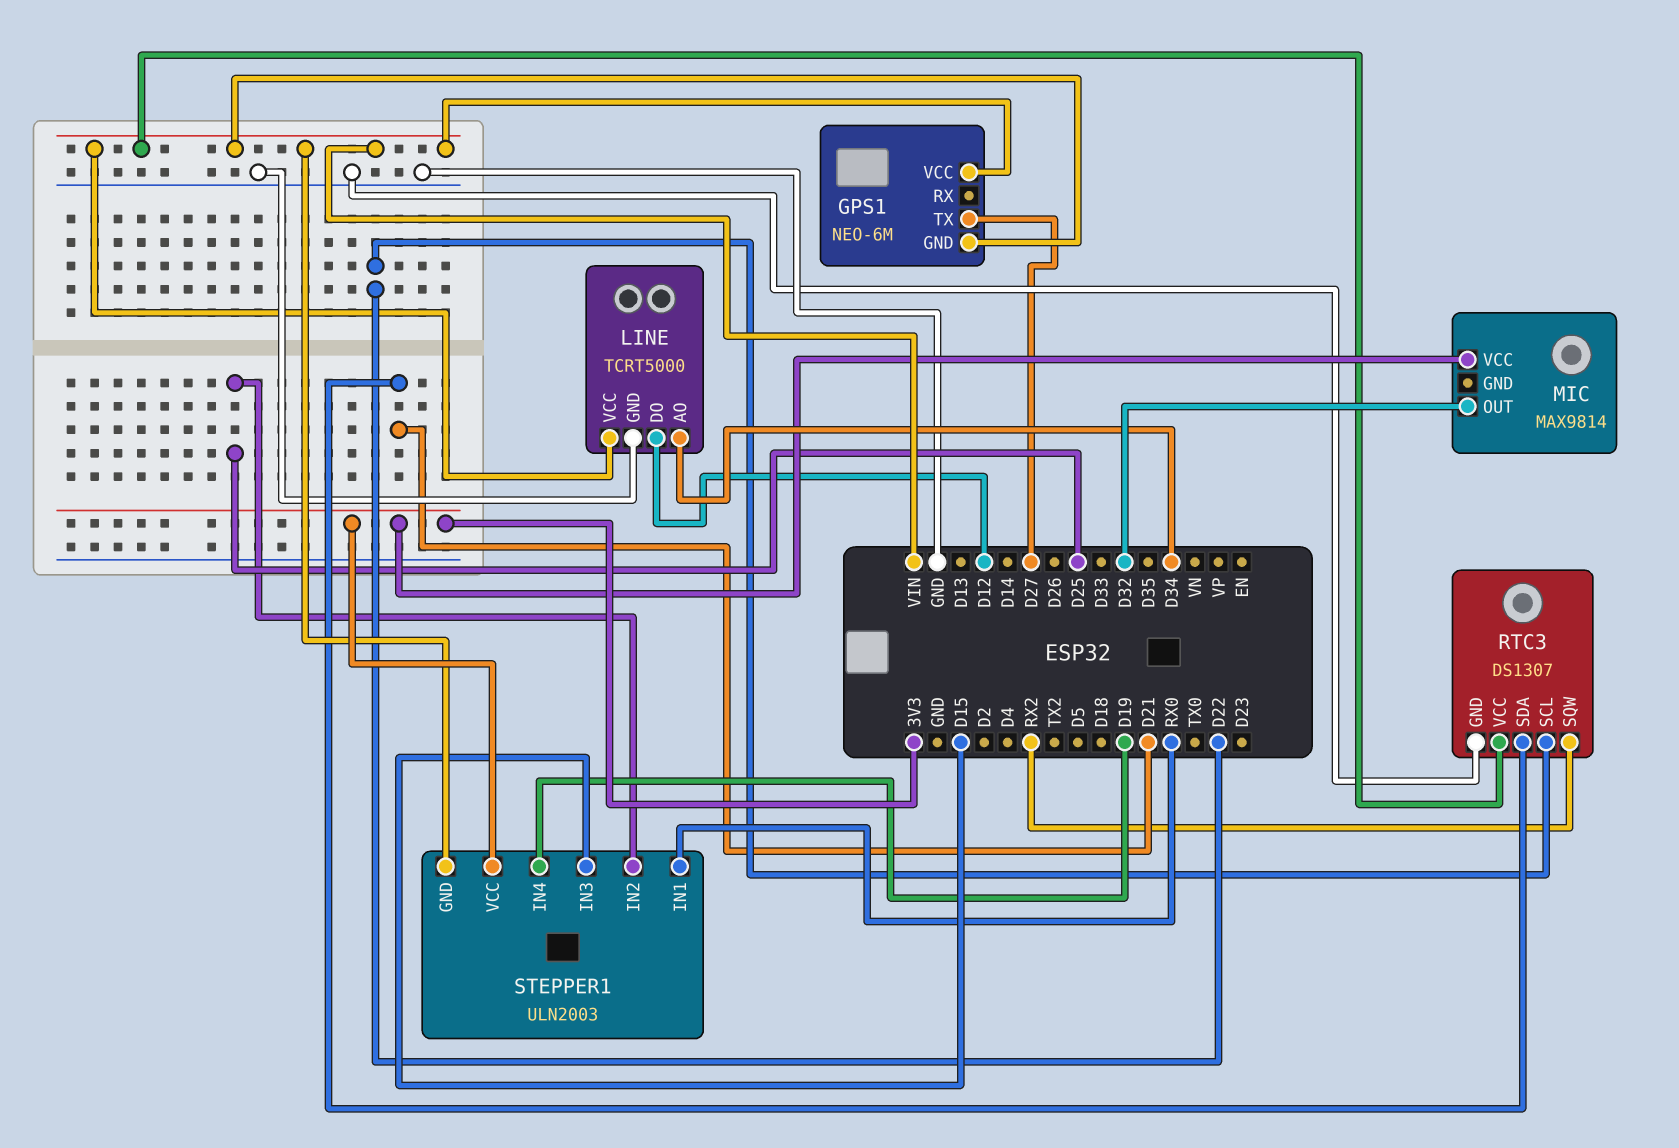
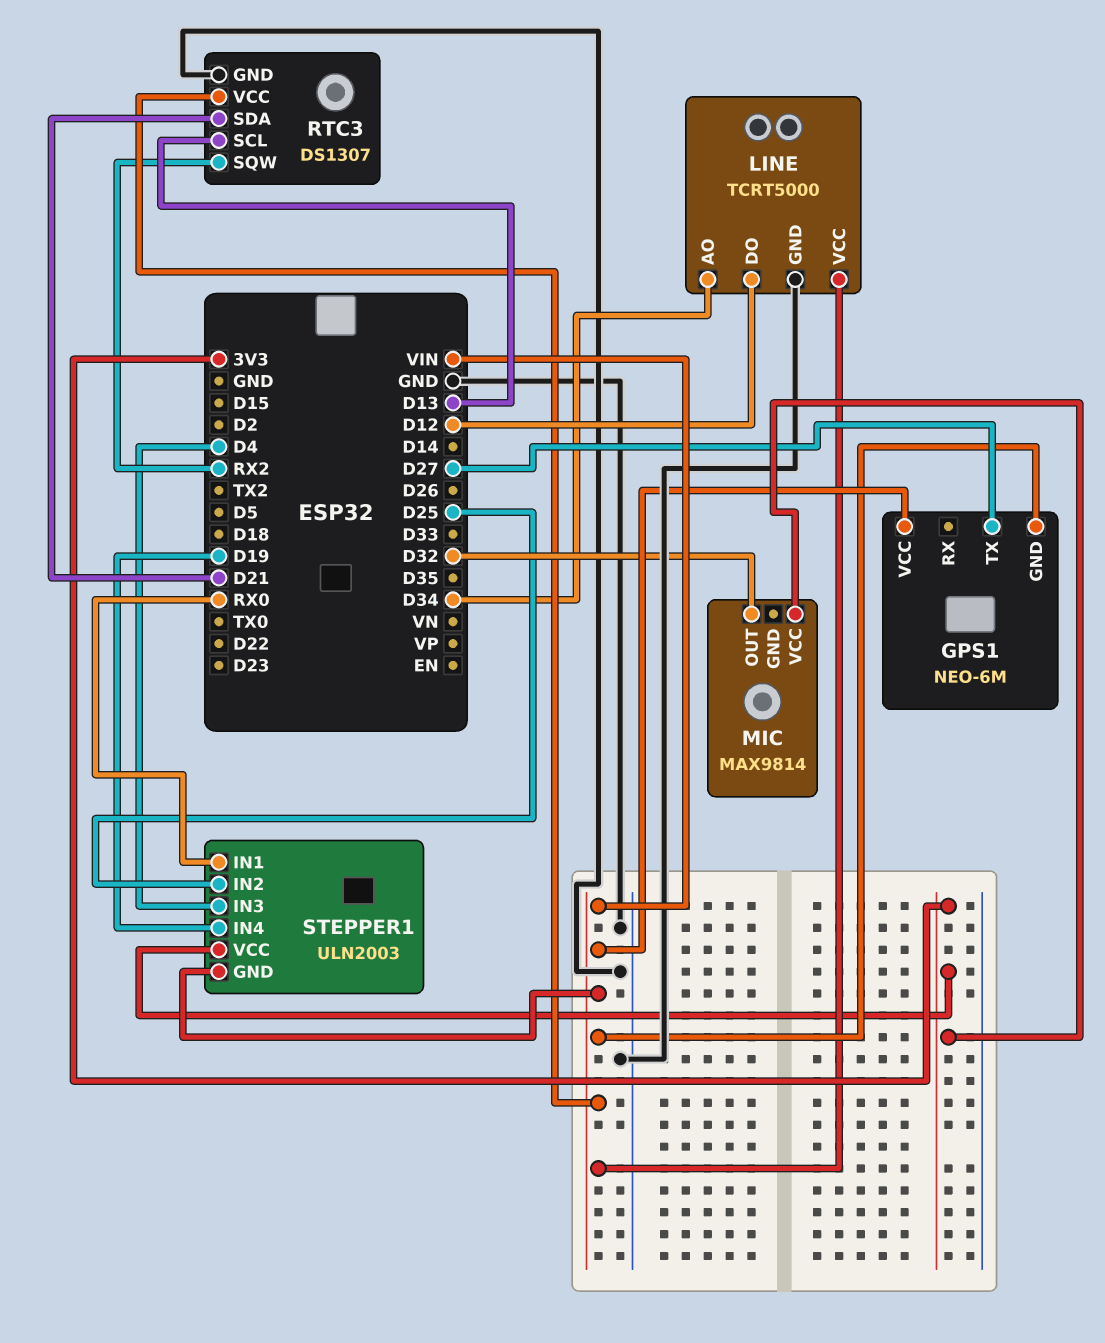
RTC3 pin SCL: D22 -> D13
STEPPER1 pin IN3: D15 -> D4

